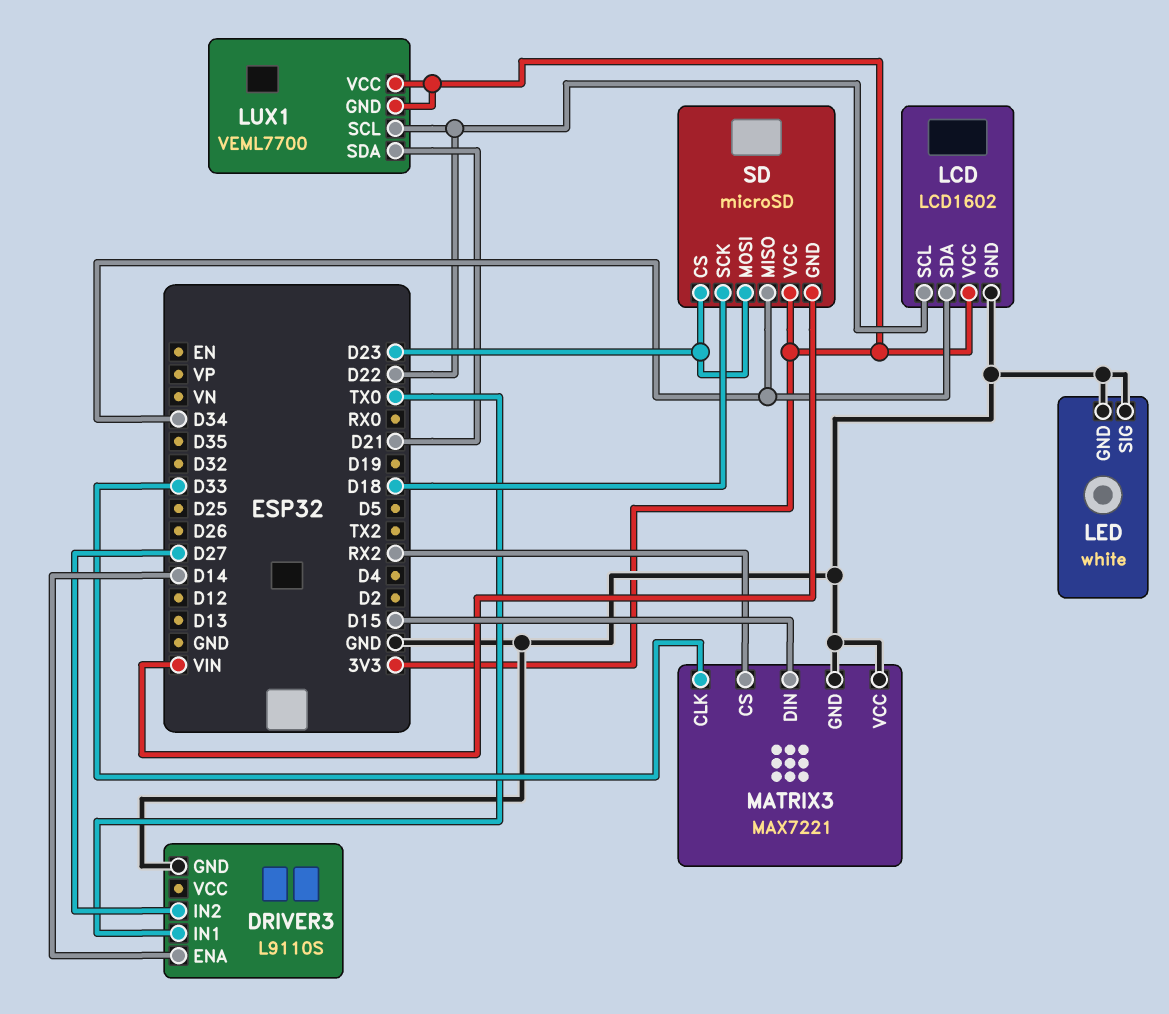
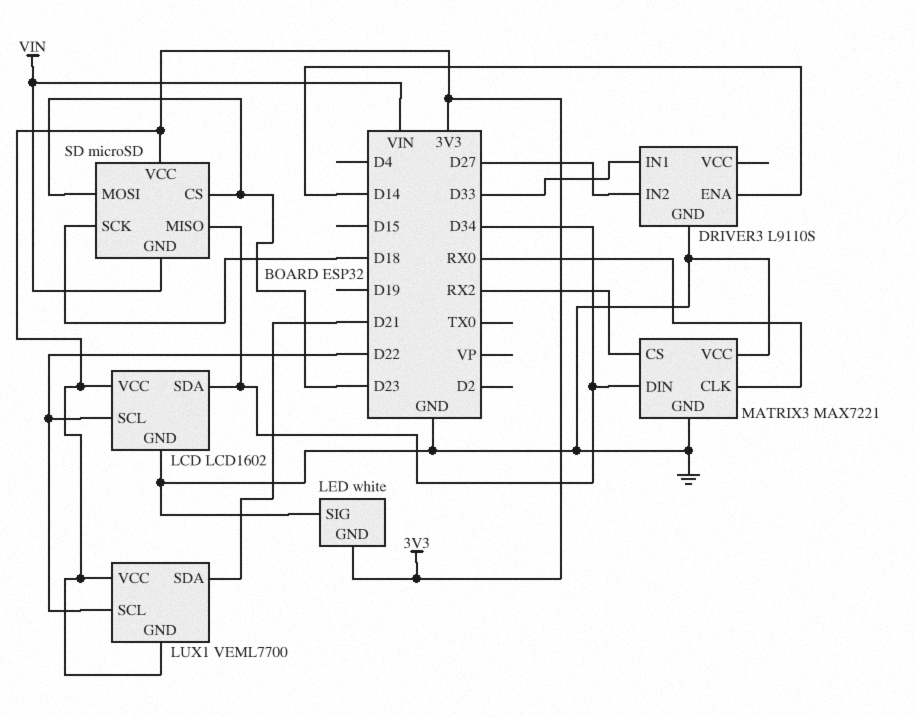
DRIVER3 pin IN1: TX0 -> D33
LED pin GND: GND -> 3V3
MATRIX3 pin CLK: D33 -> RX0
MATRIX3 pin DIN: D15 -> D34

